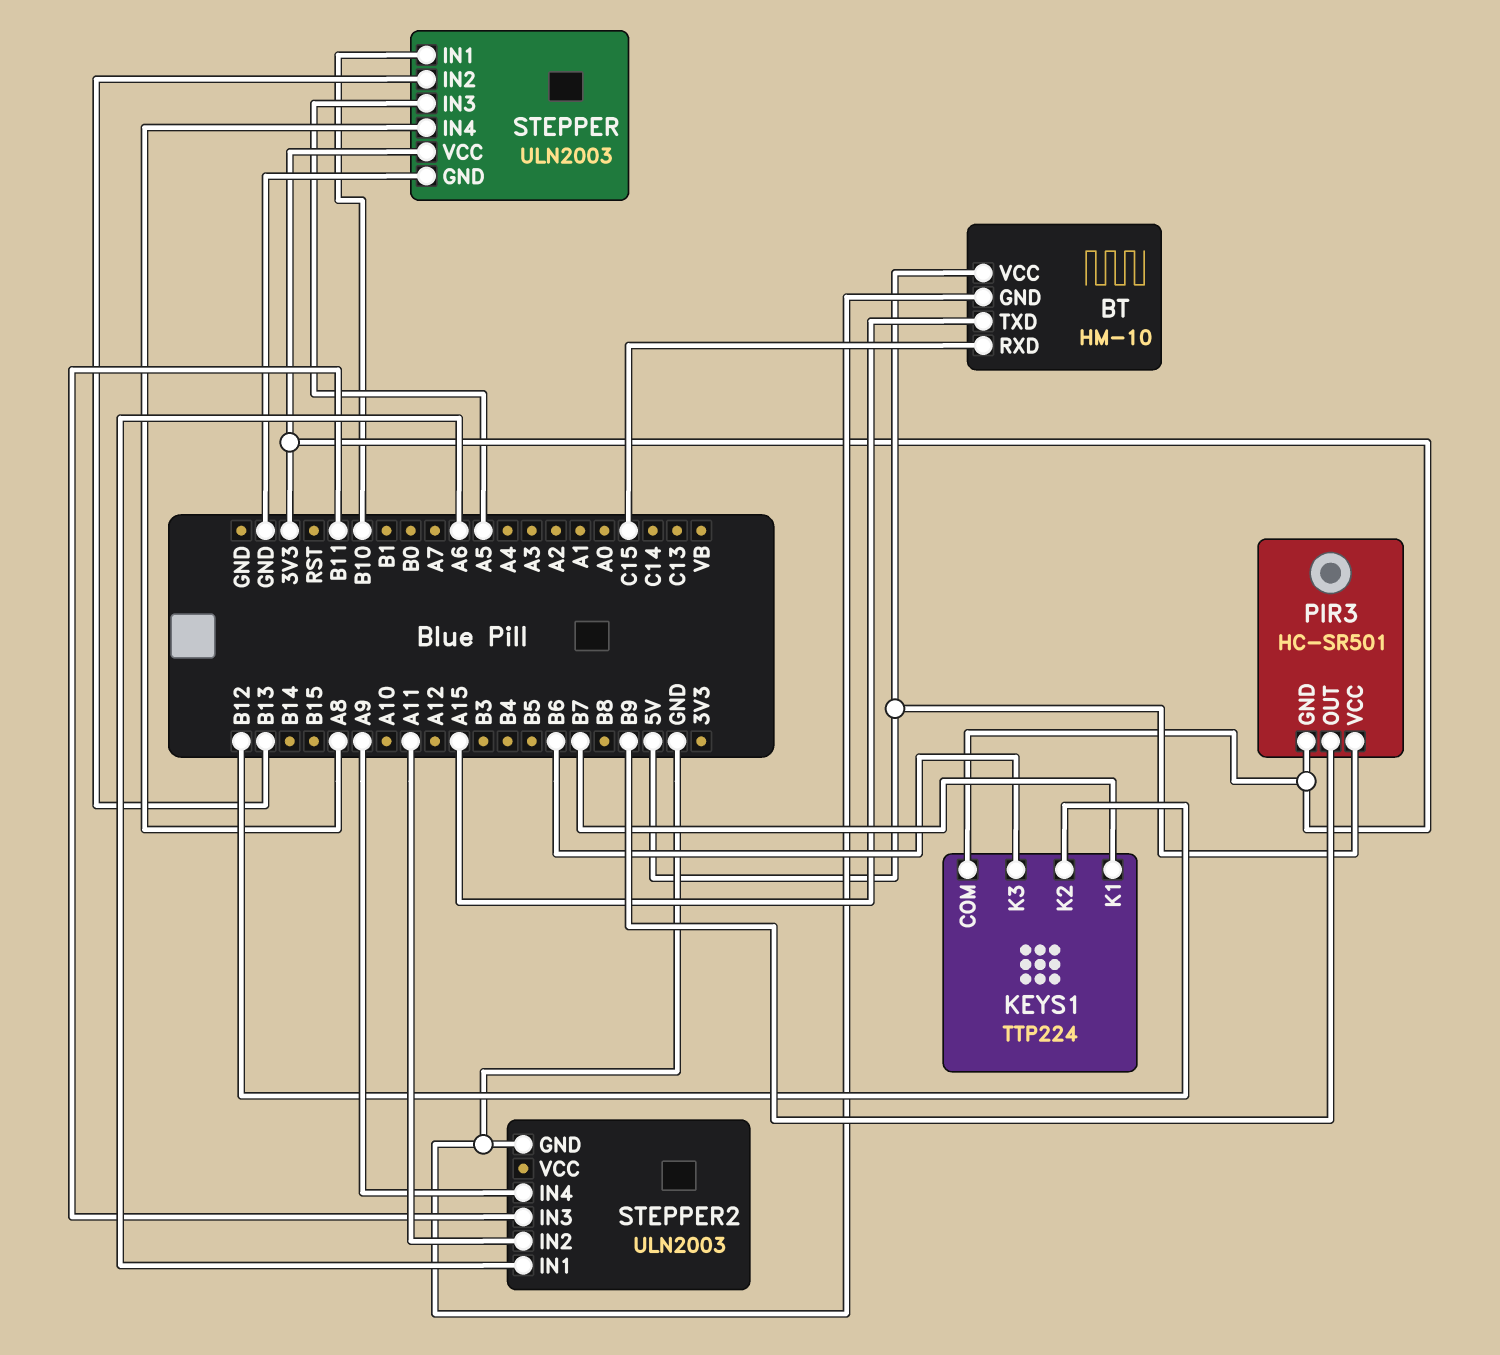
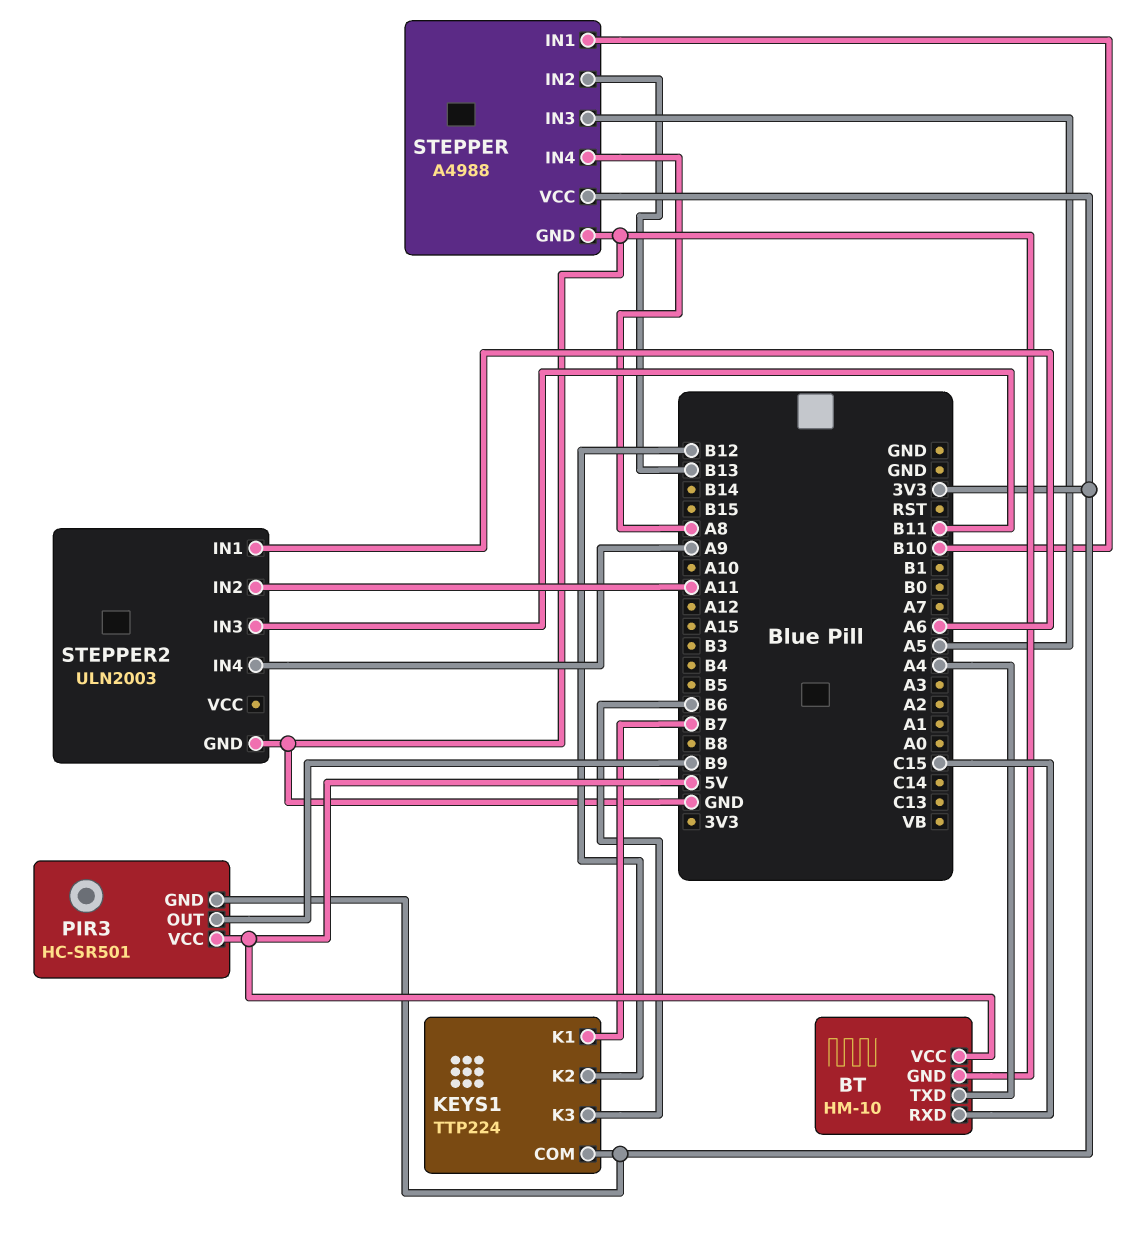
BT pin TXD: A15 -> A4
STEPPER: ULN2003 -> A4988

